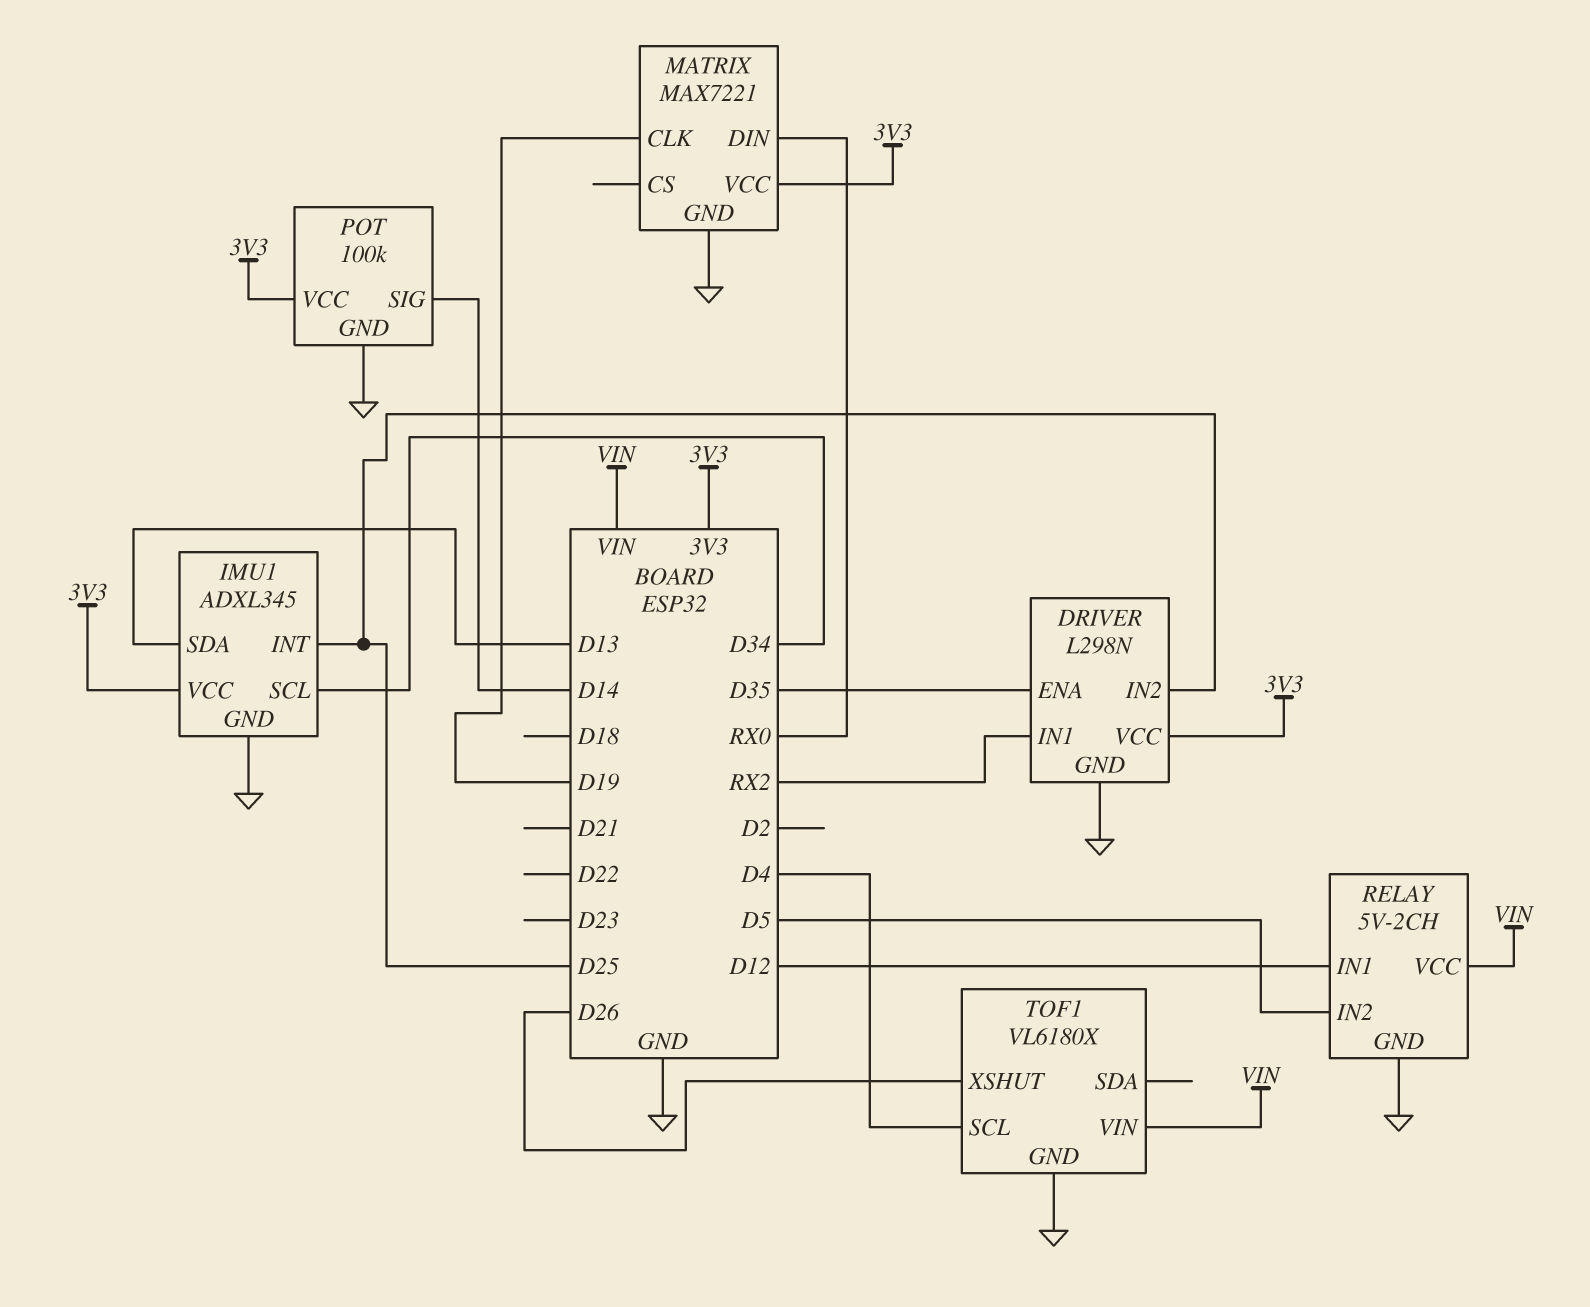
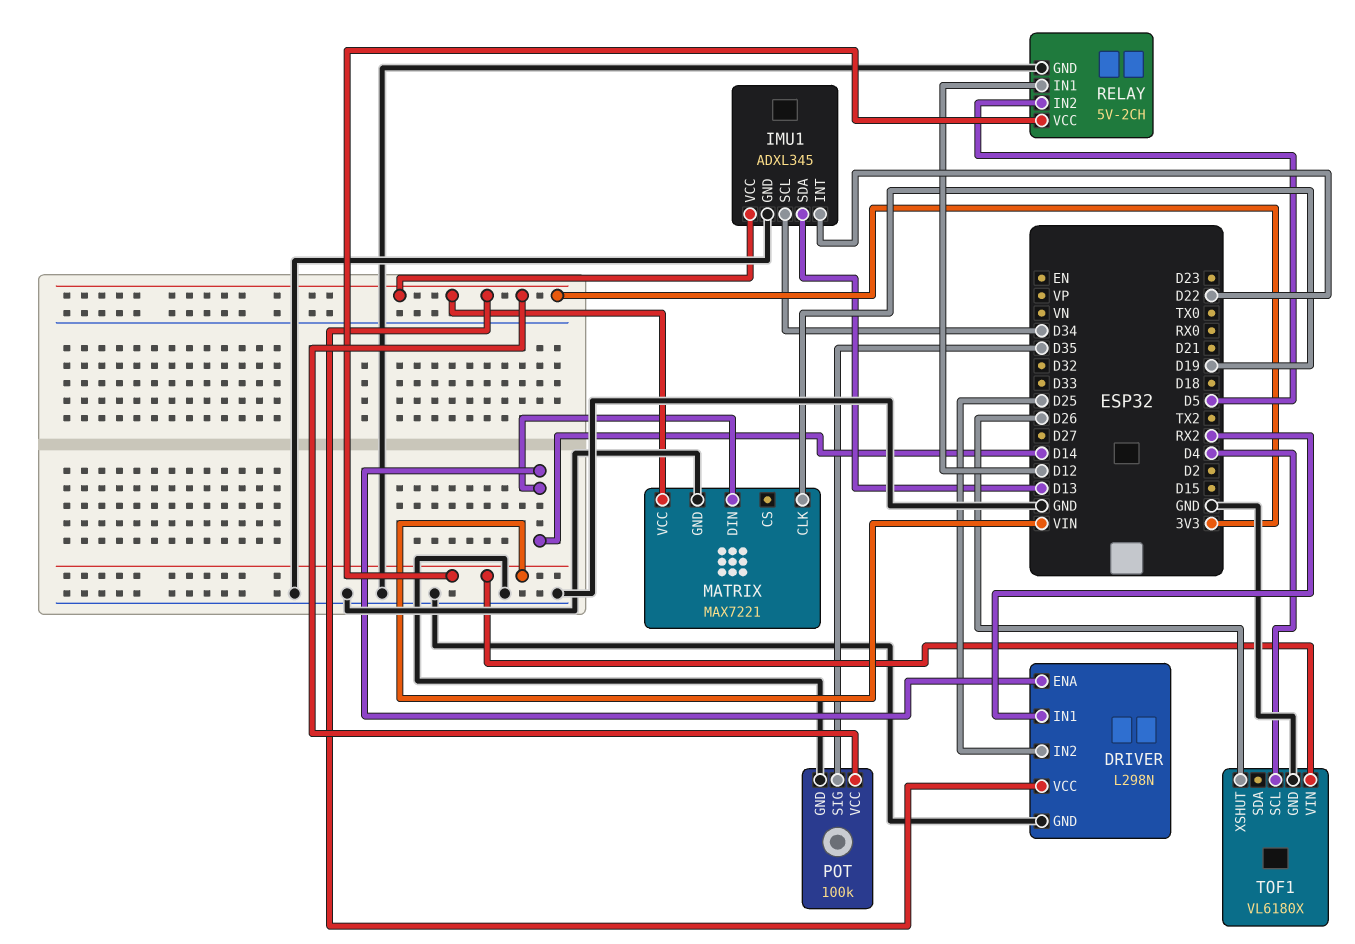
DRIVER pin ENA: D35 -> D14
IMU1 pin INT: D25 -> D22
MATRIX pin DIN: RX0 -> D14
POT pin SIG: D14 -> D35

